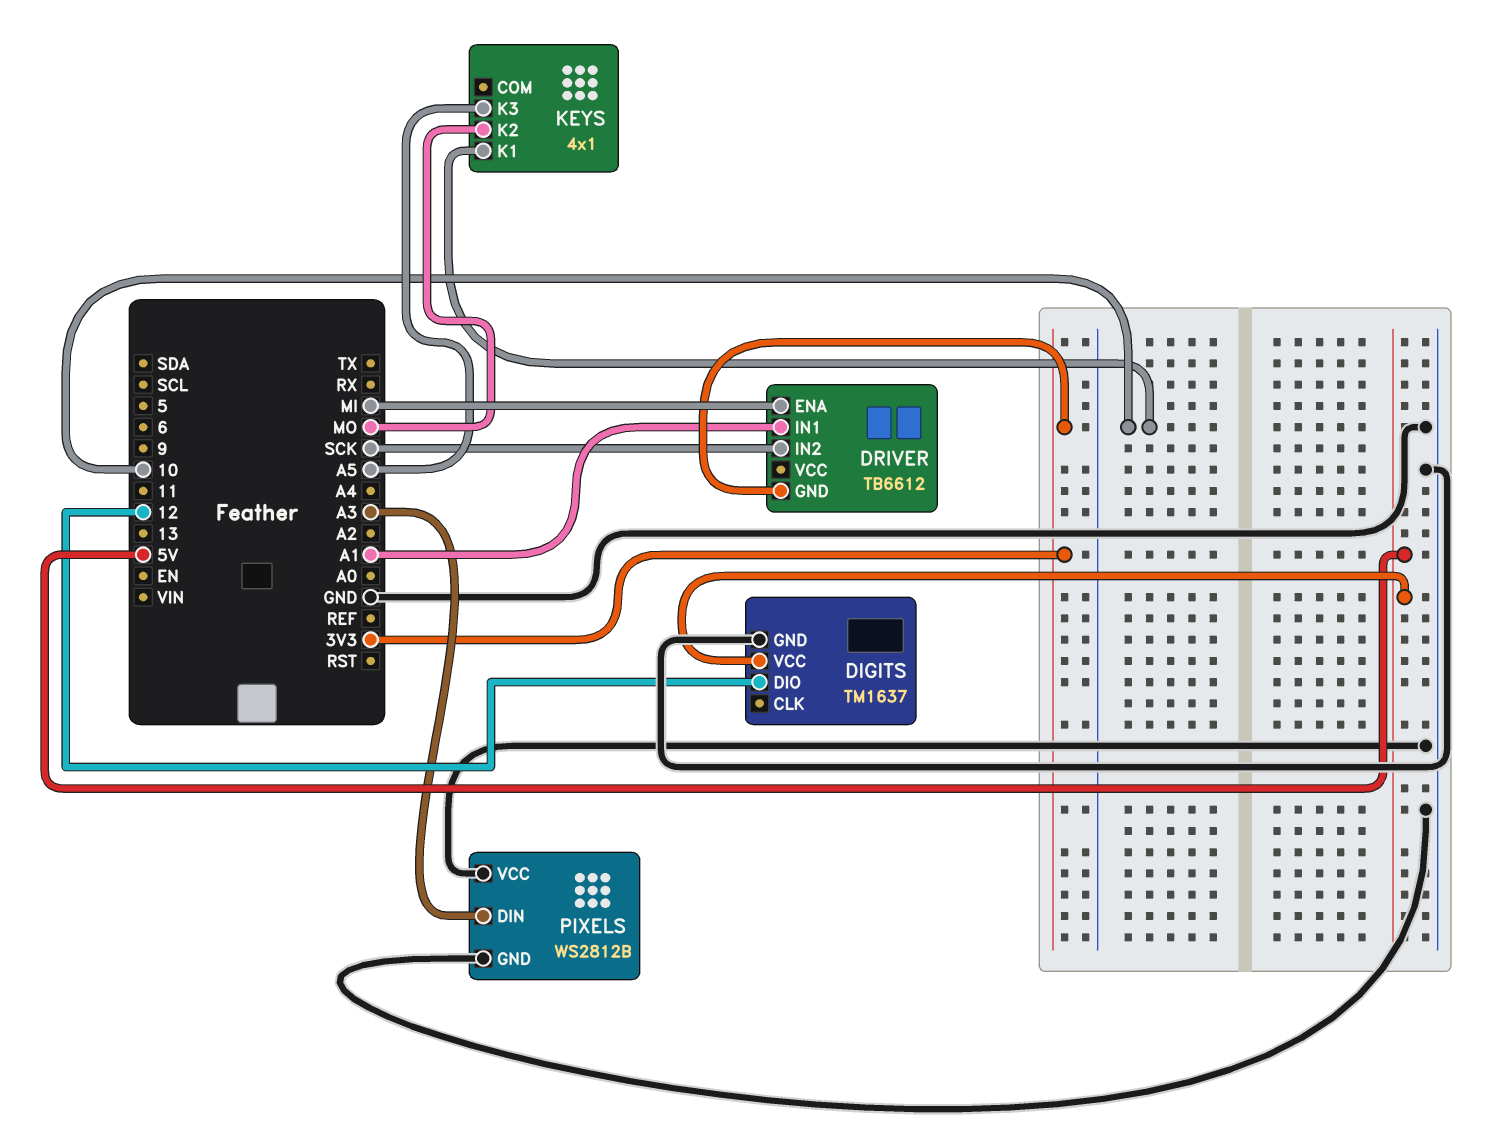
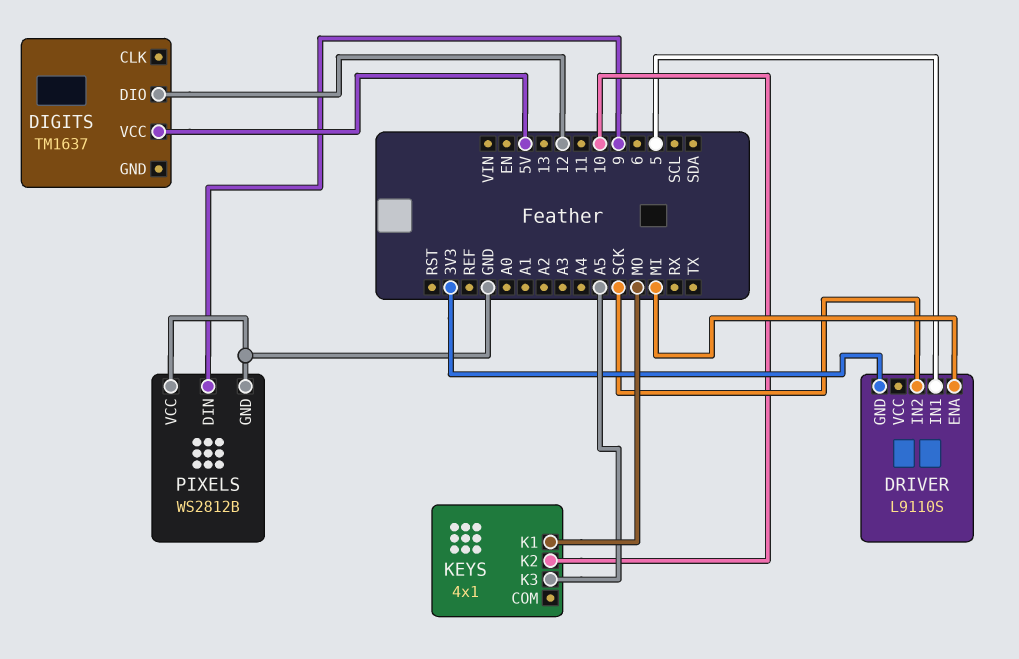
DIGITS pin GND: GND -> none
DRIVER: TB6612 -> L9110S
DRIVER pin IN1: A1 -> 5
KEYS pin K1: 10 -> MO
KEYS pin K2: MO -> 10
PIXELS pin DIN: A3 -> 9

